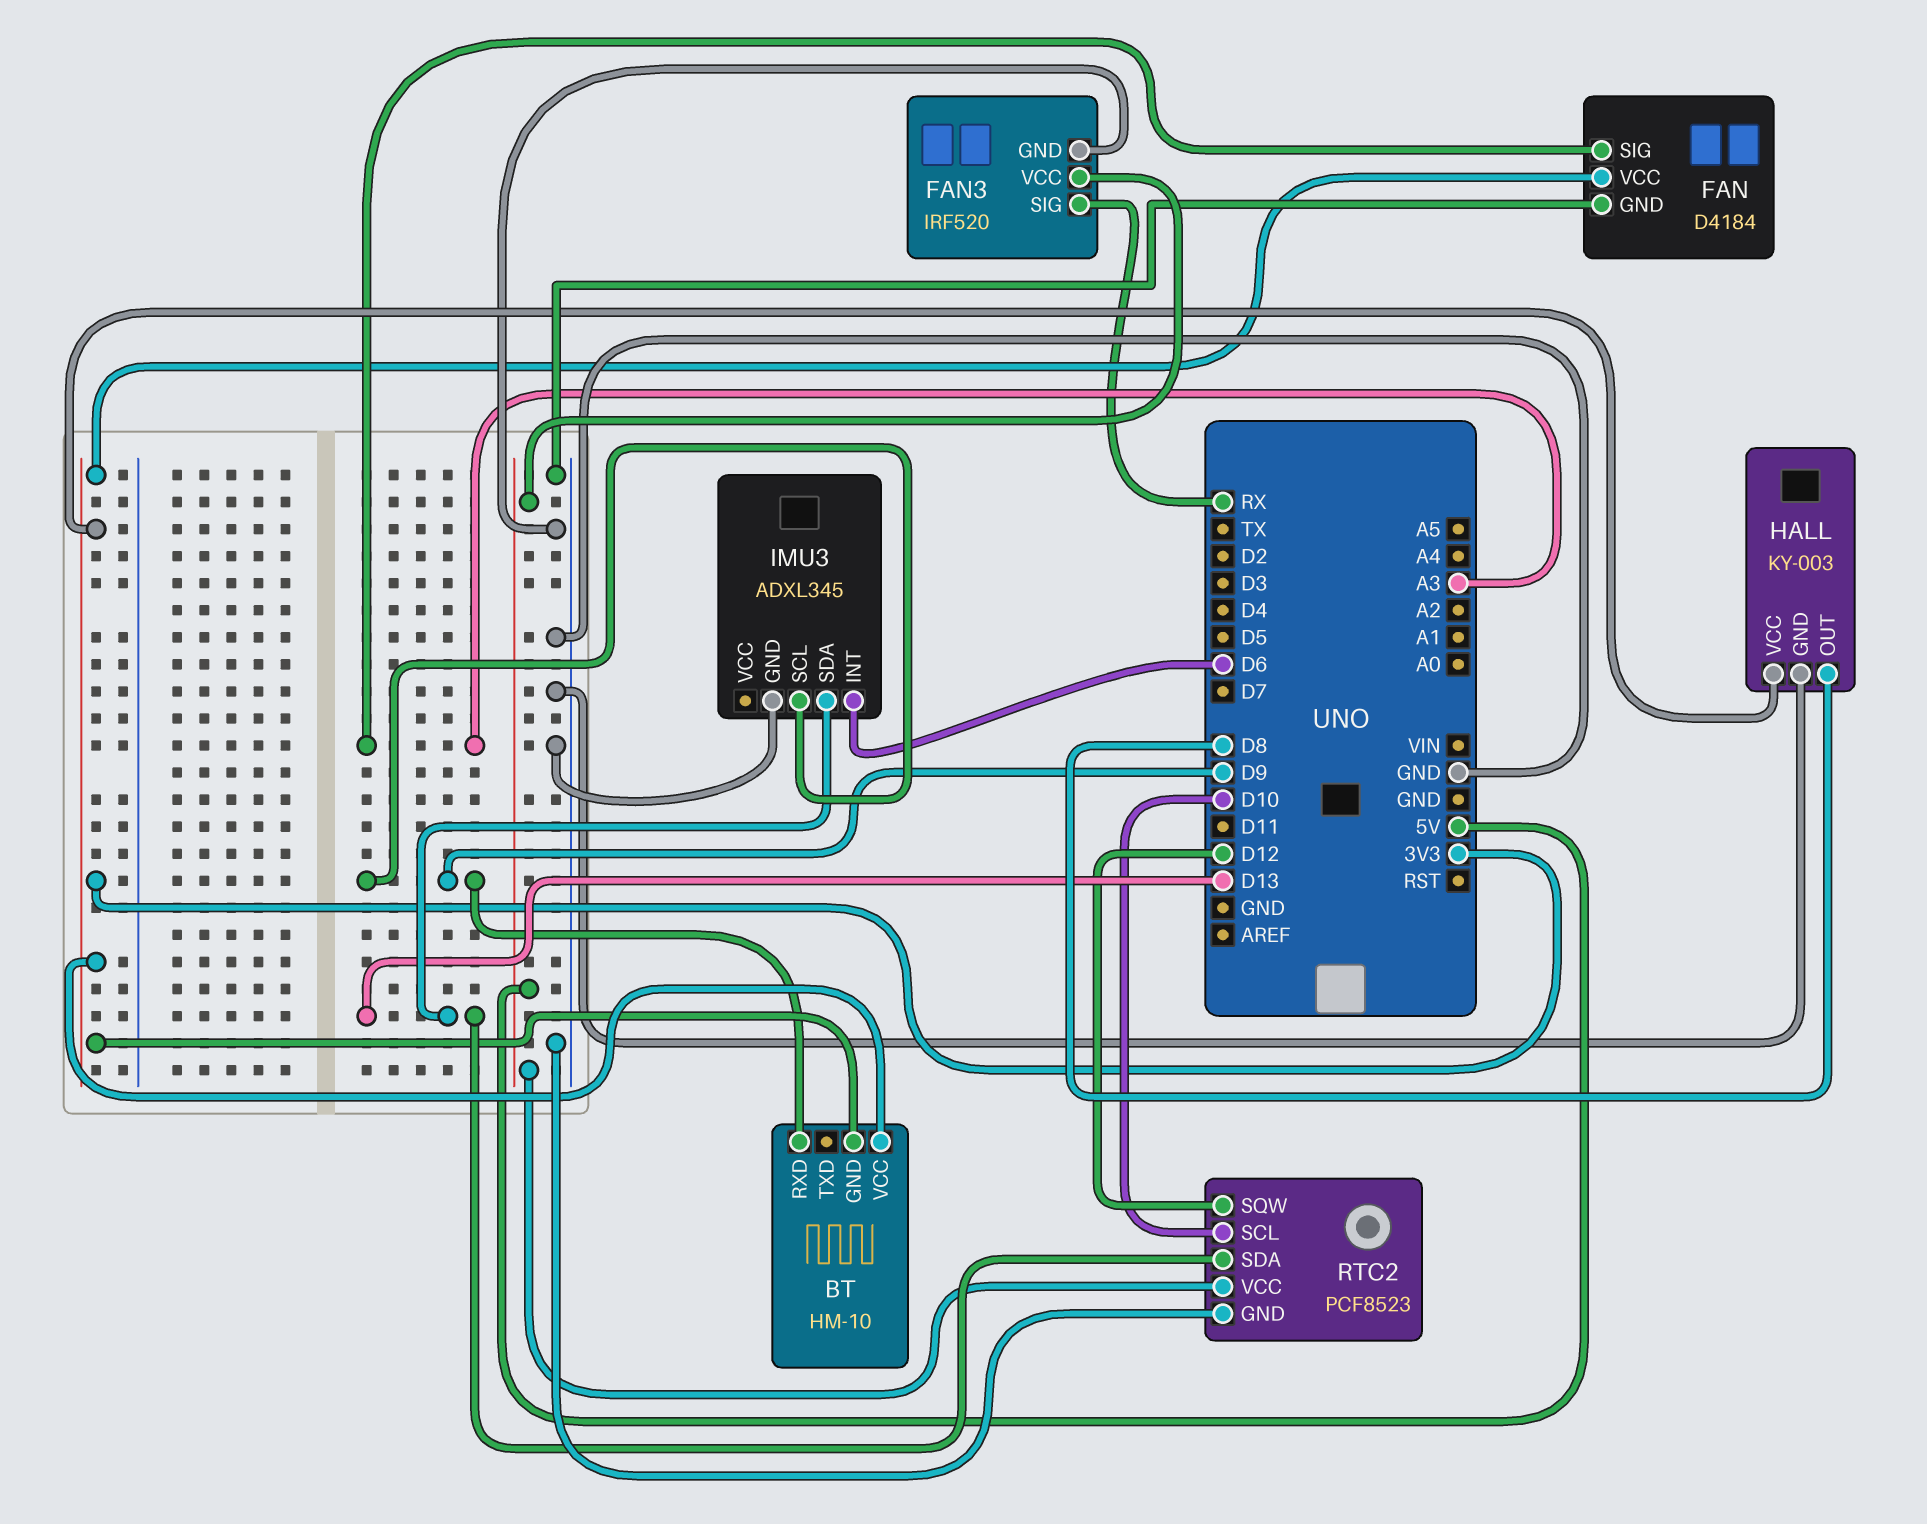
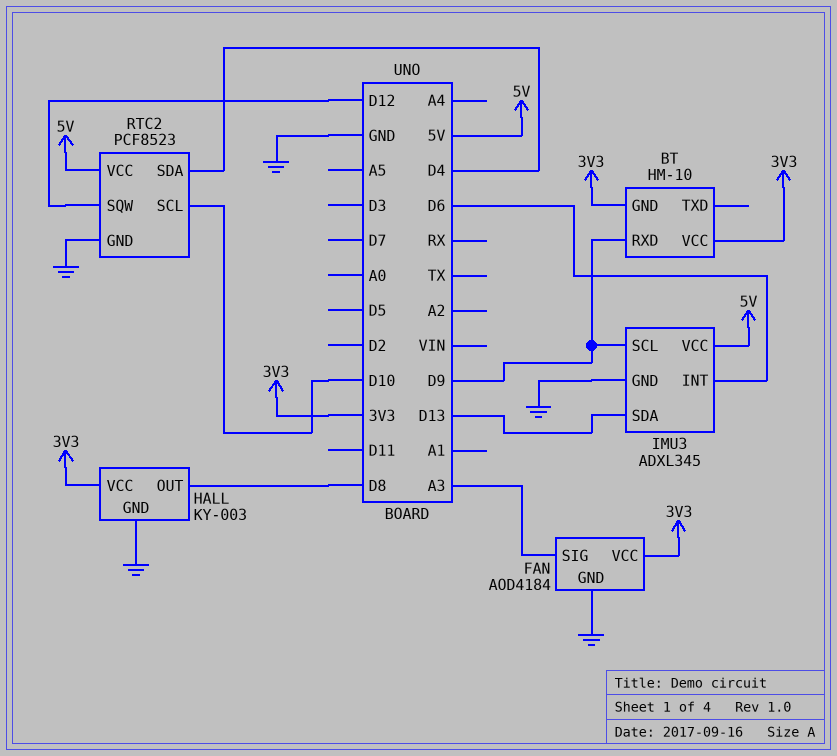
FAN: D4184 -> AOD4184
FAN3: IRF520 -> none
FAN3 pin GND: GND -> none
FAN3 pin SIG: RX -> none
FAN3 pin VCC: 5V -> none
IMU3 pin VCC: none -> 5V
RTC2 pin SDA: D13 -> D4

